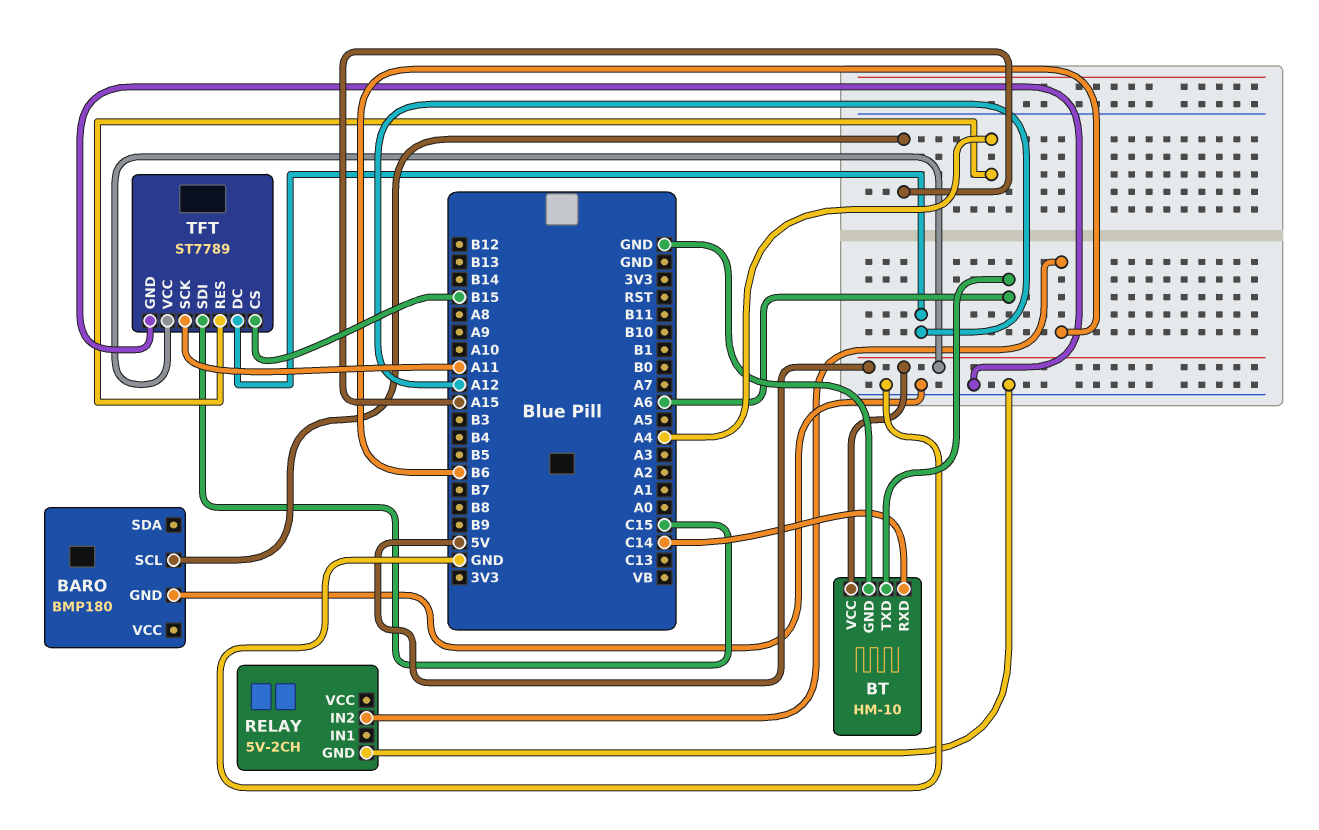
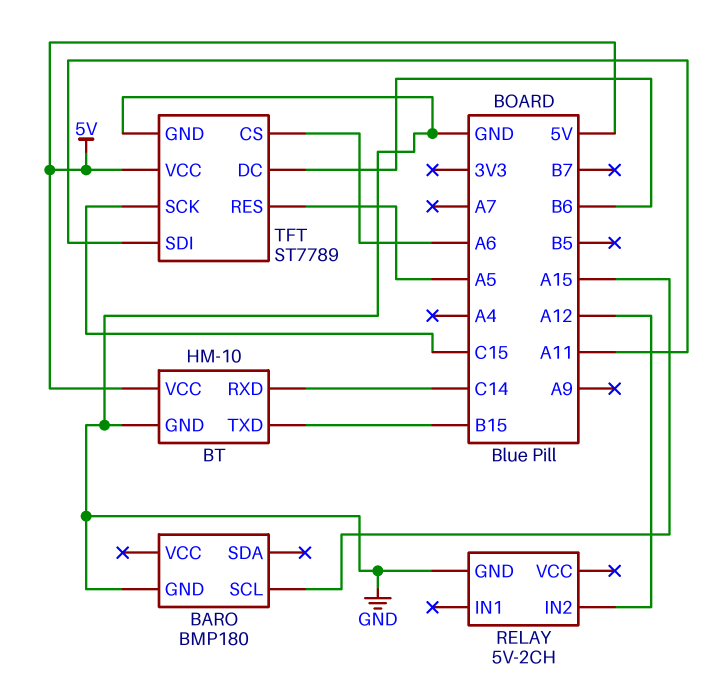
BT pin TXD: A6 -> B15
RELAY pin IN2: B6 -> A12
TFT pin CS: B15 -> A6
TFT pin DC: A12 -> B6
TFT pin RES: A4 -> A5
TFT pin SCK: A11 -> C15
TFT pin SDI: C15 -> A11

